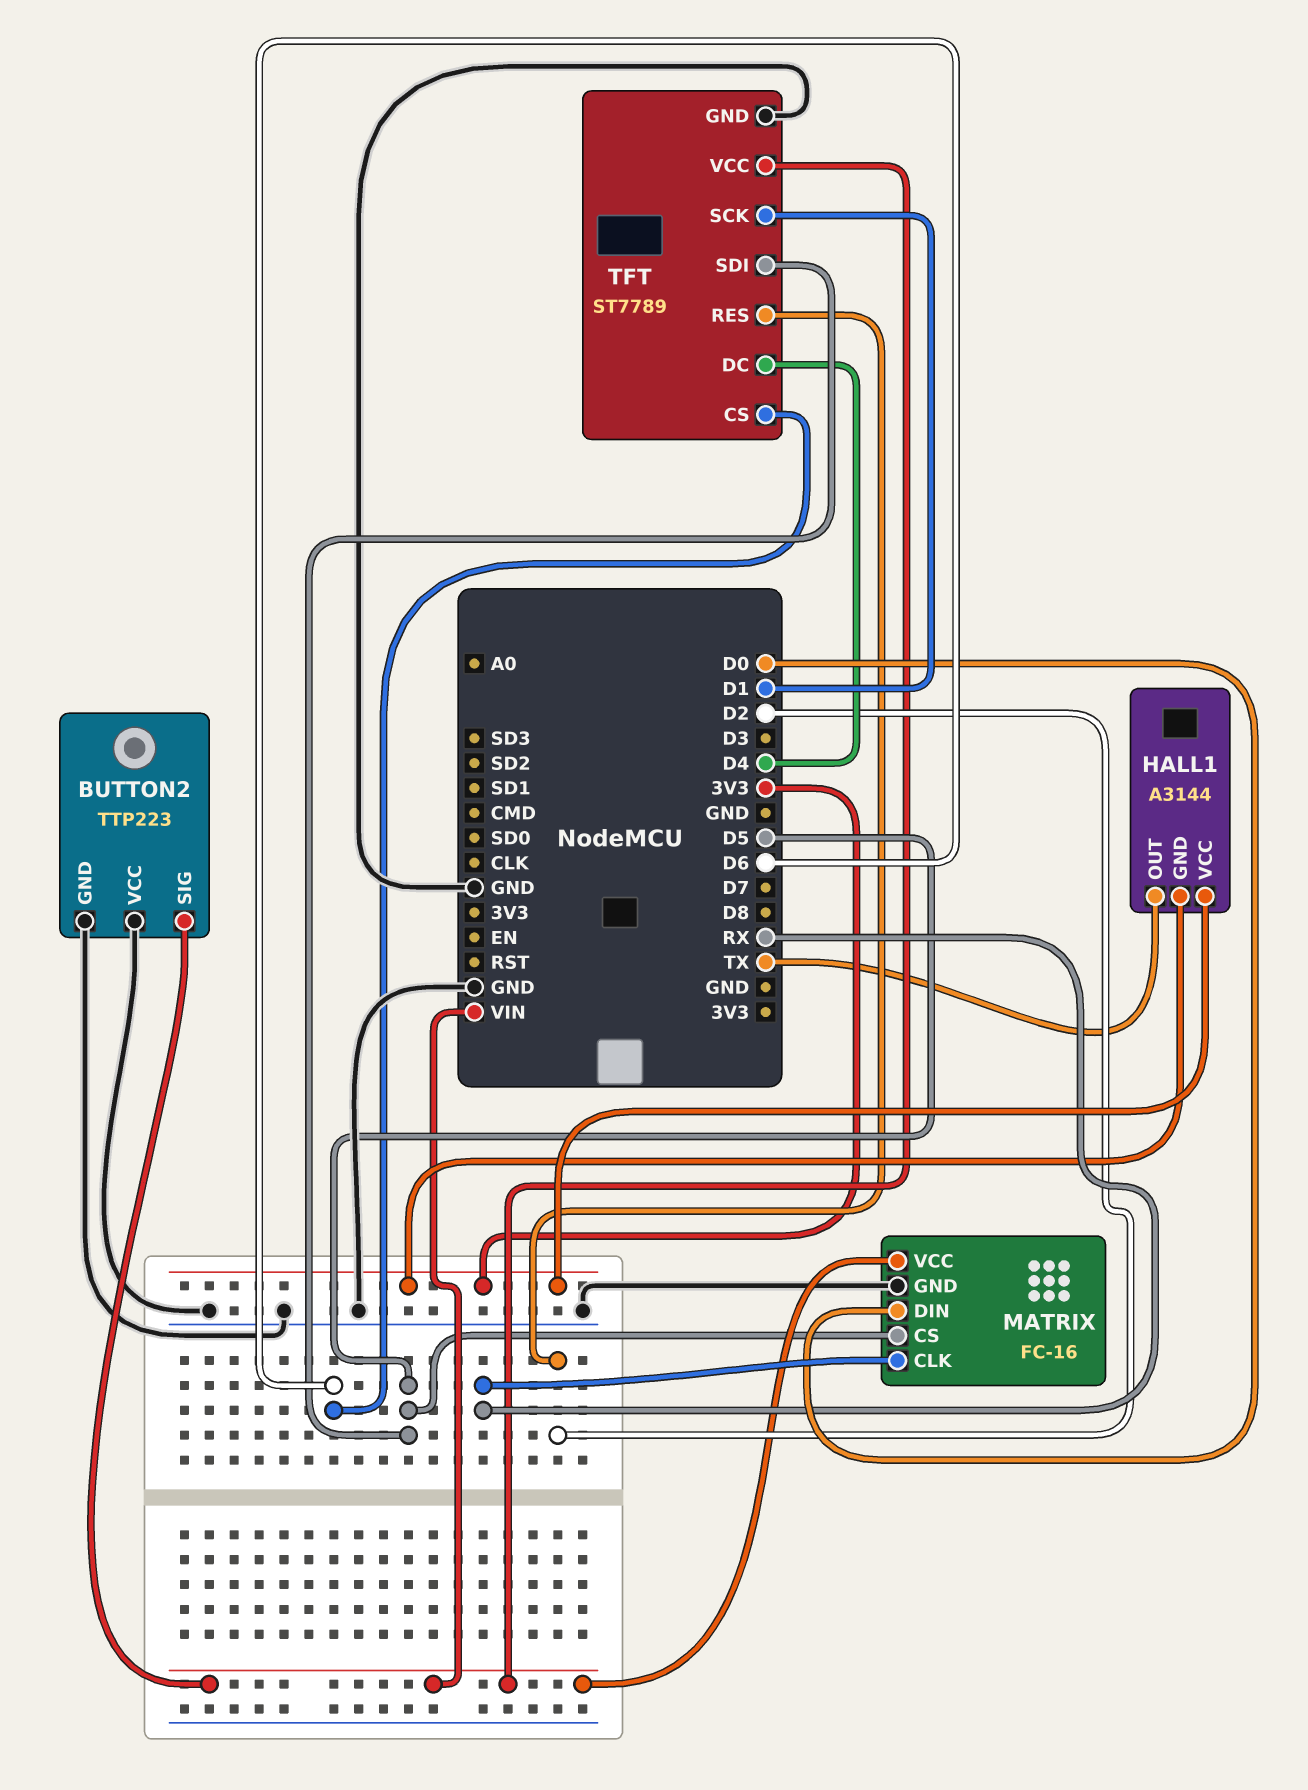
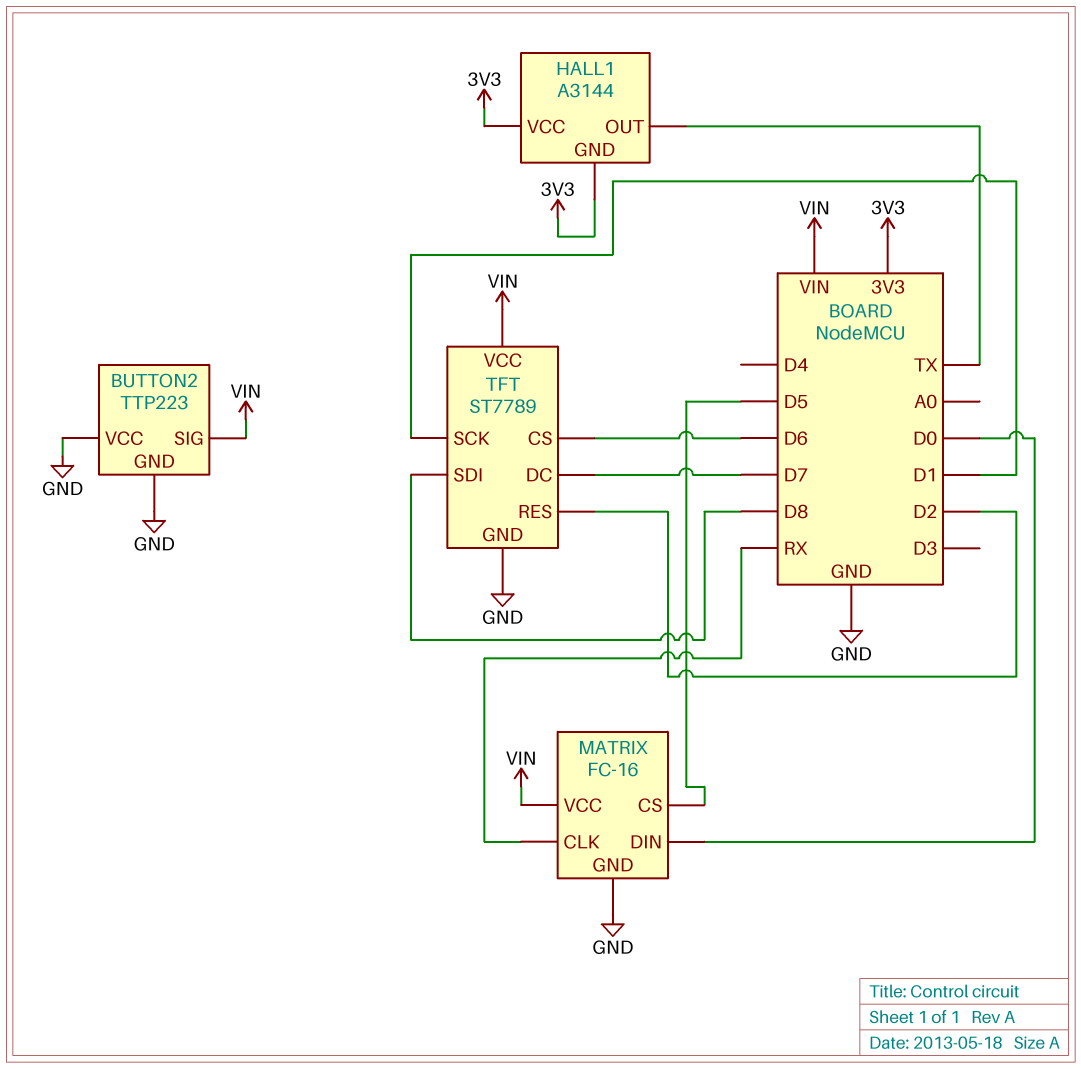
TFT pin DC: D4 -> D7
TFT pin SDI: D5 -> D8

